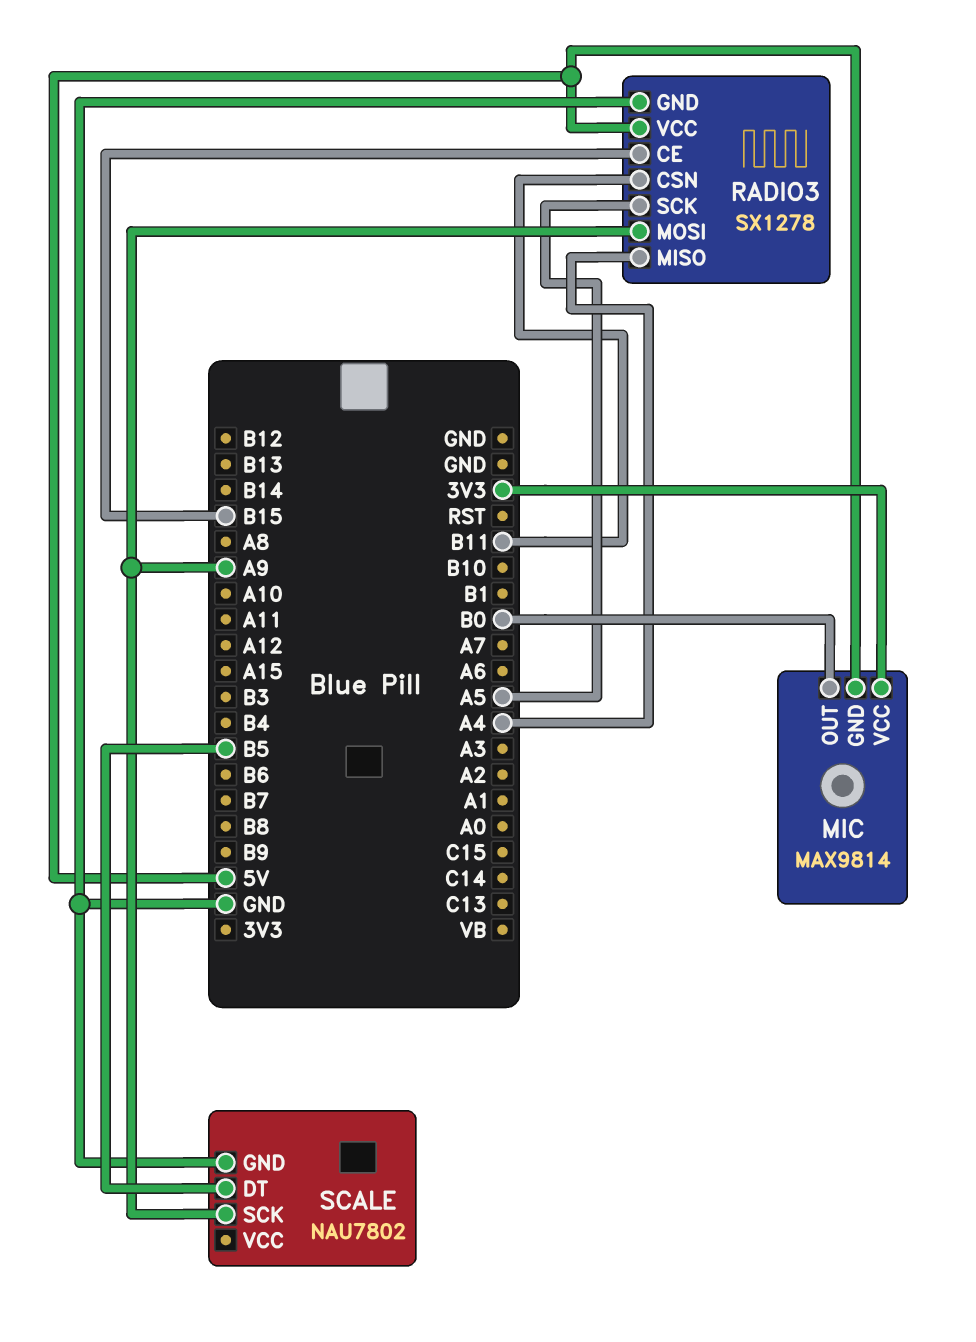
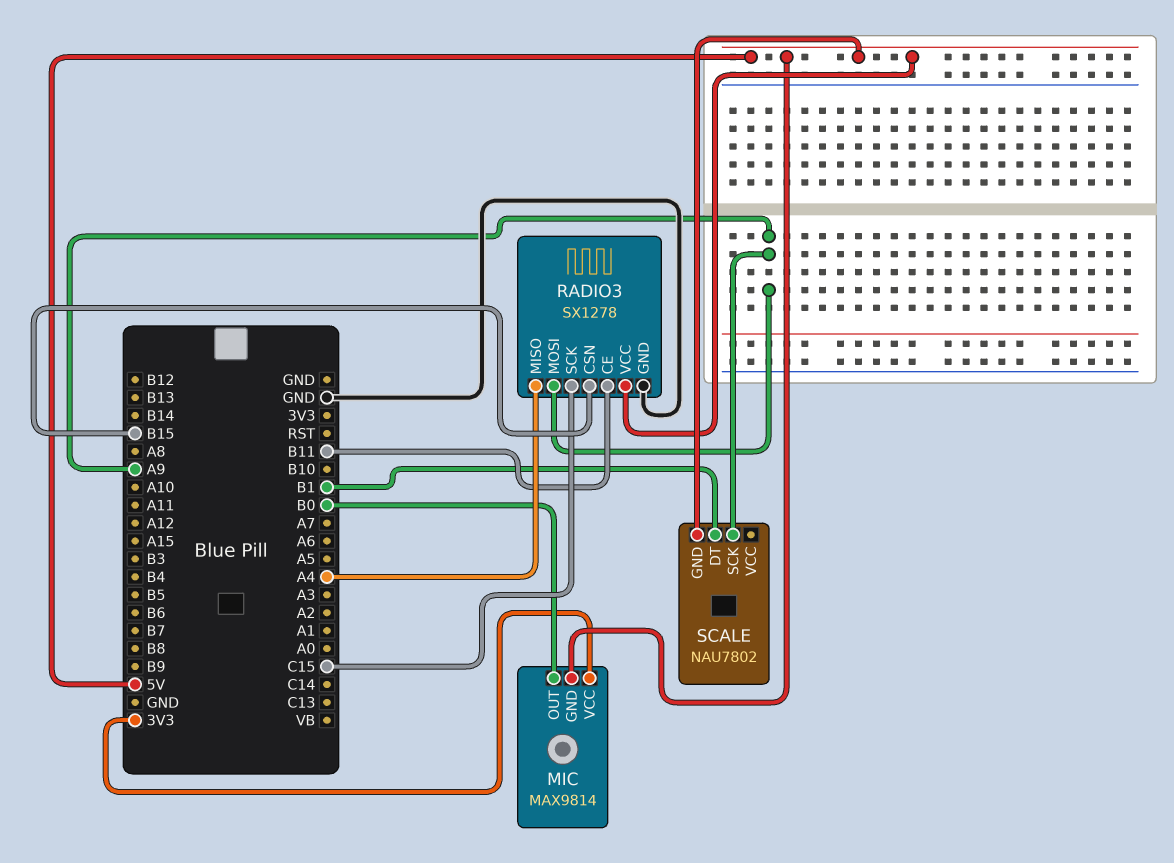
RADIO3 pin CE: B15 -> B11
RADIO3 pin CSN: B11 -> B15
RADIO3 pin SCK: A5 -> C15
SCALE pin DT: B5 -> B1
SCALE pin GND: GND -> 5V

